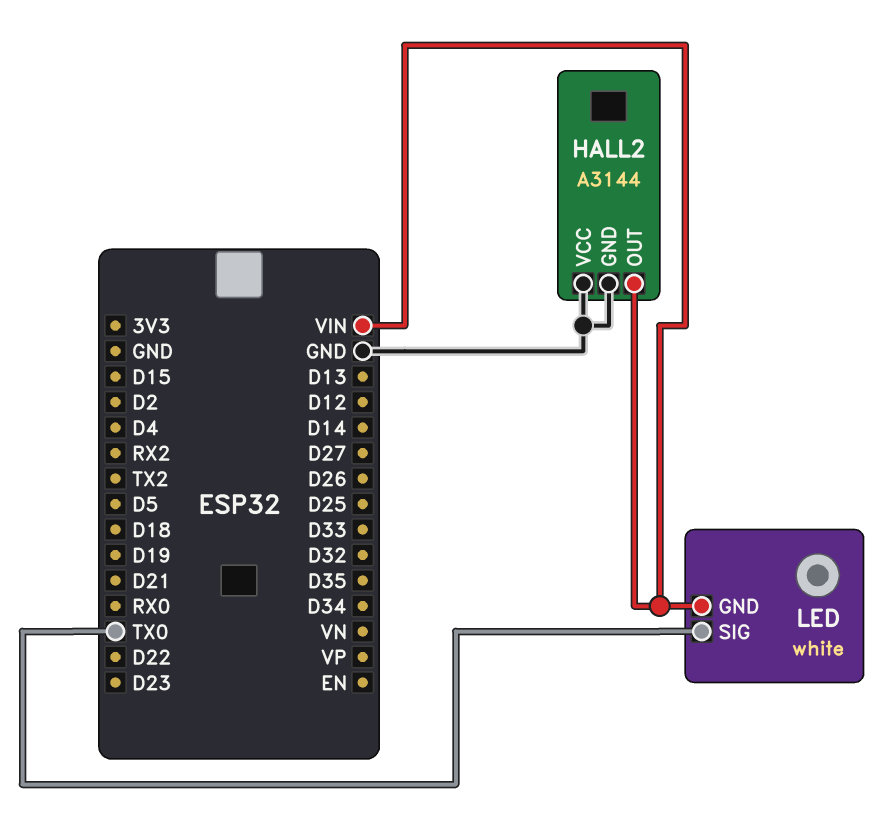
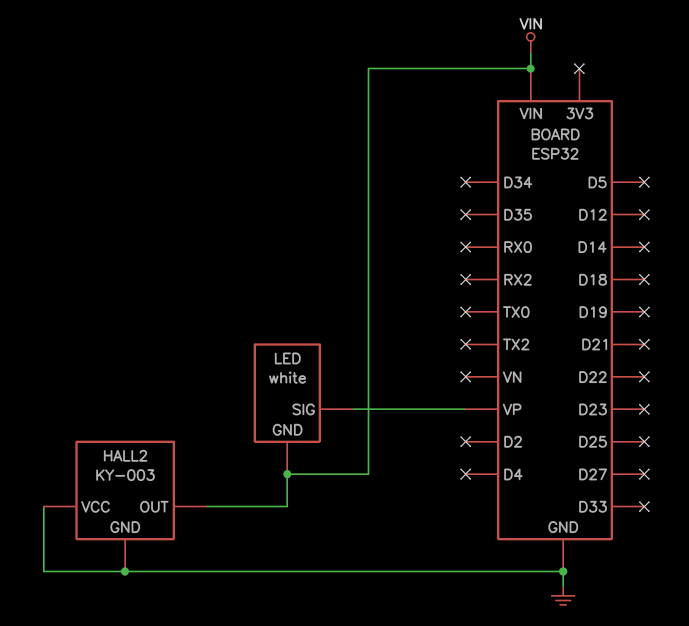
HALL2: A3144 -> KY-003
LED pin SIG: TX0 -> VP

